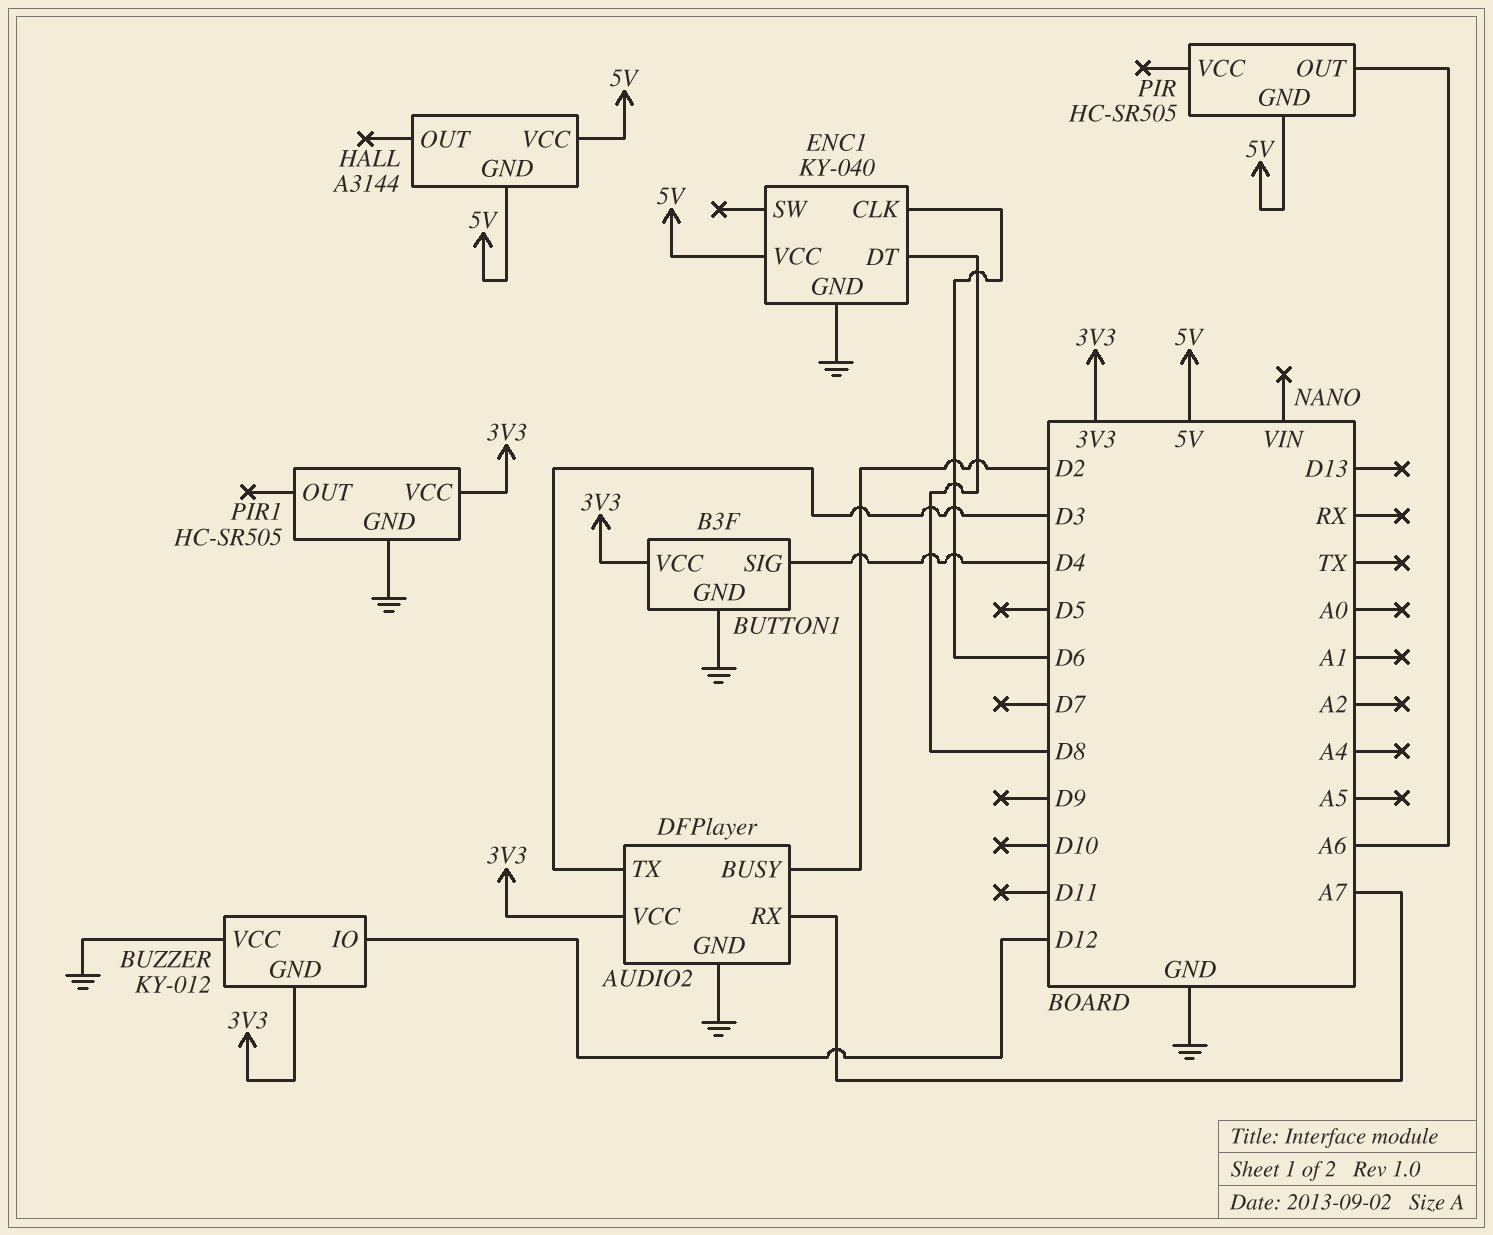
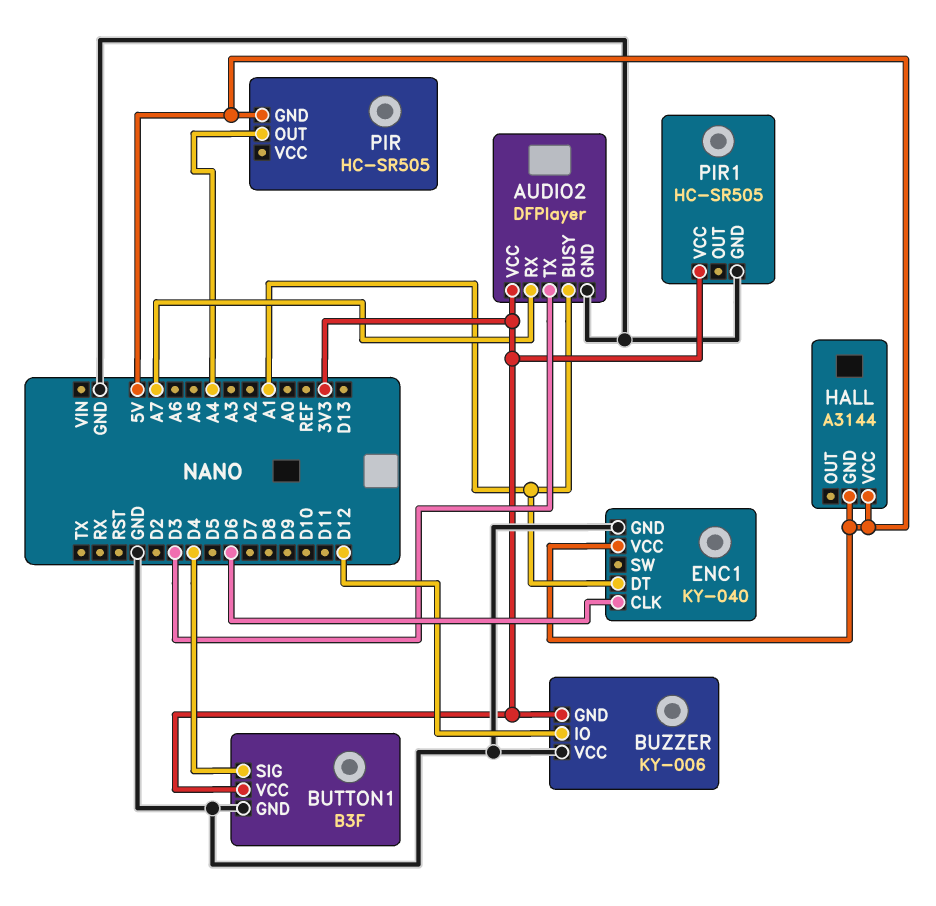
AUDIO2 pin BUSY: D2 -> A1
BUZZER: KY-012 -> KY-006
ENC1 pin DT: D8 -> A1
PIR pin OUT: A6 -> A4

